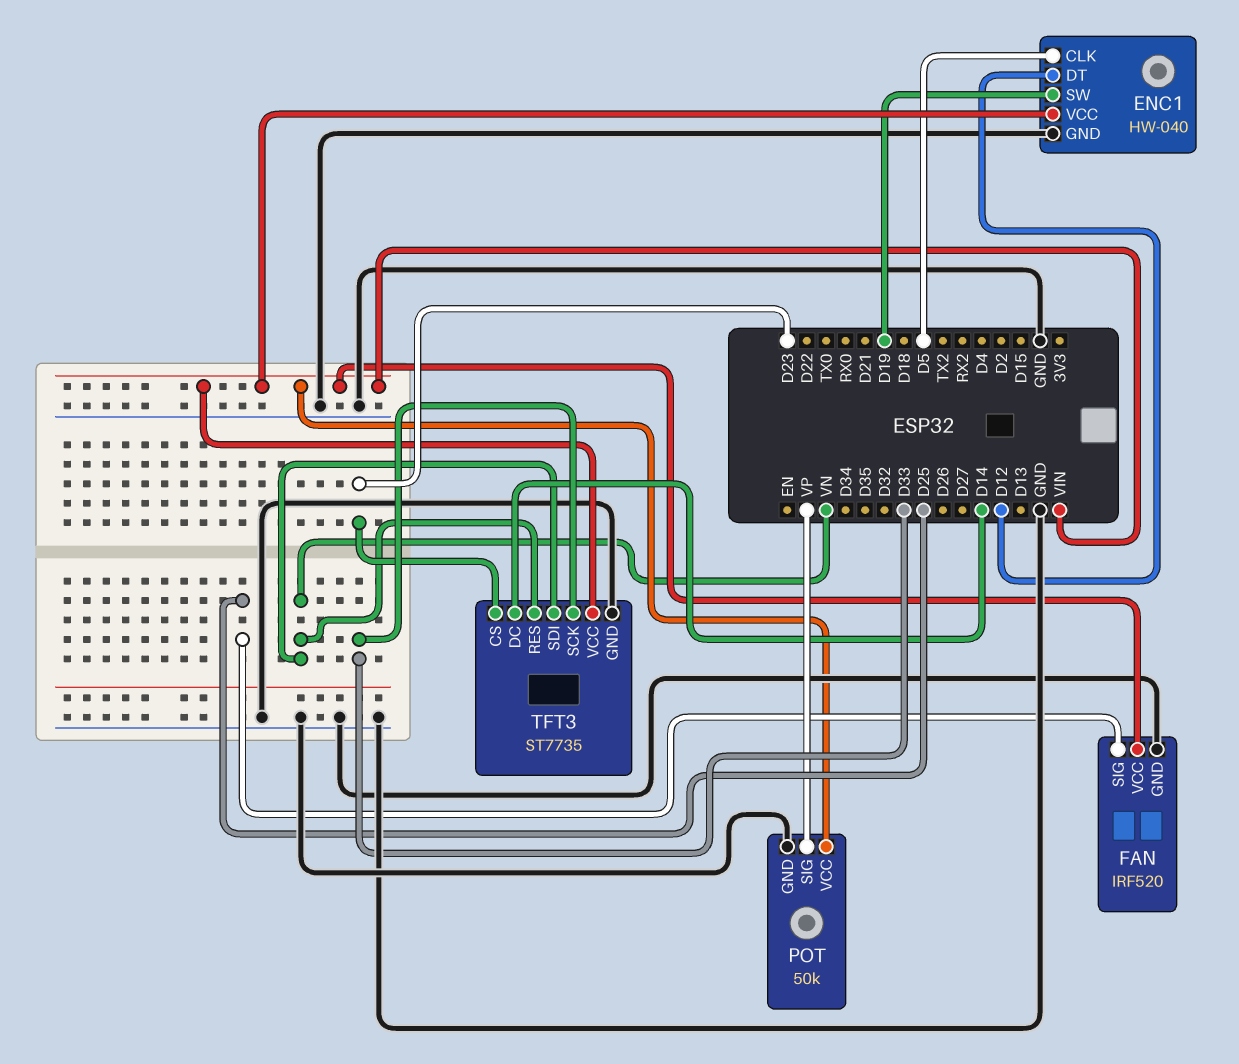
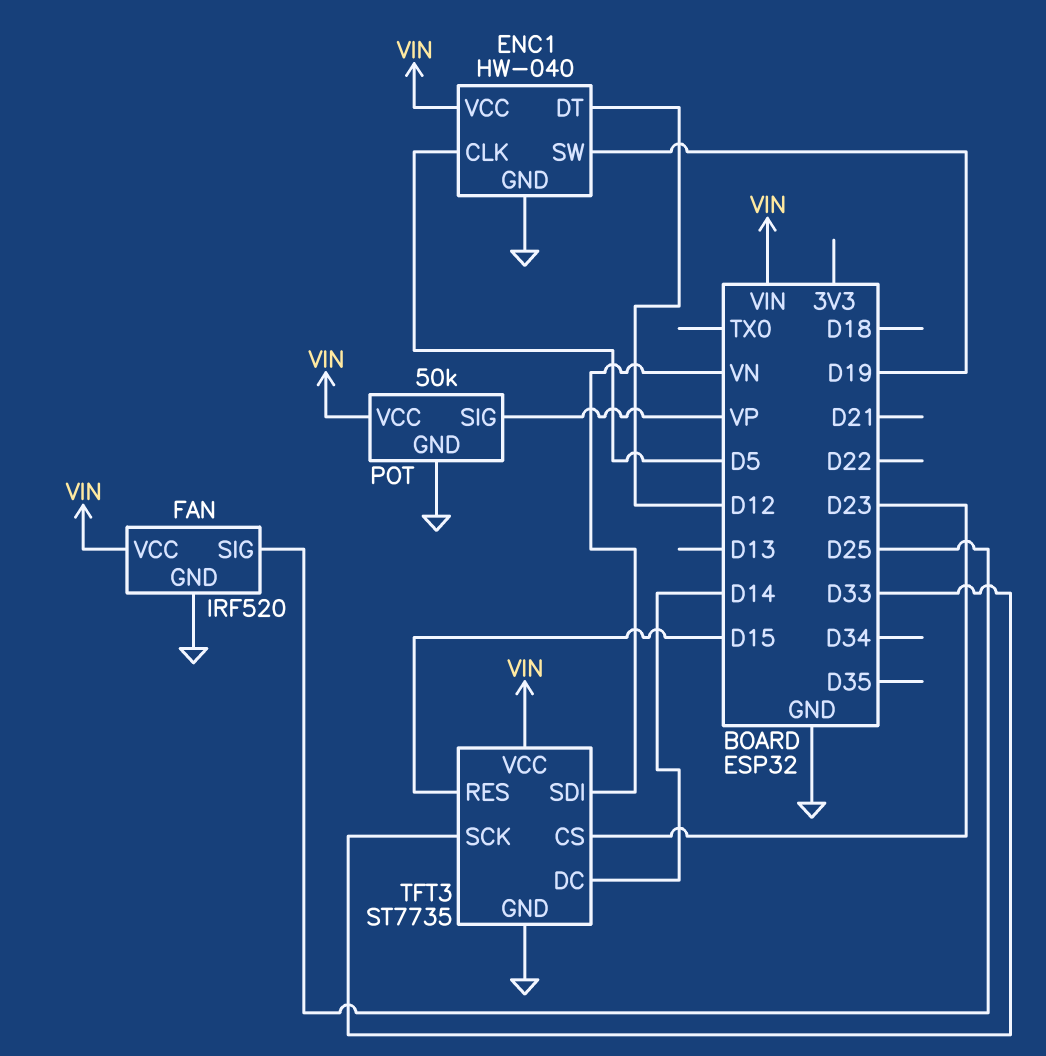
TFT3 pin RES: VN -> D15

